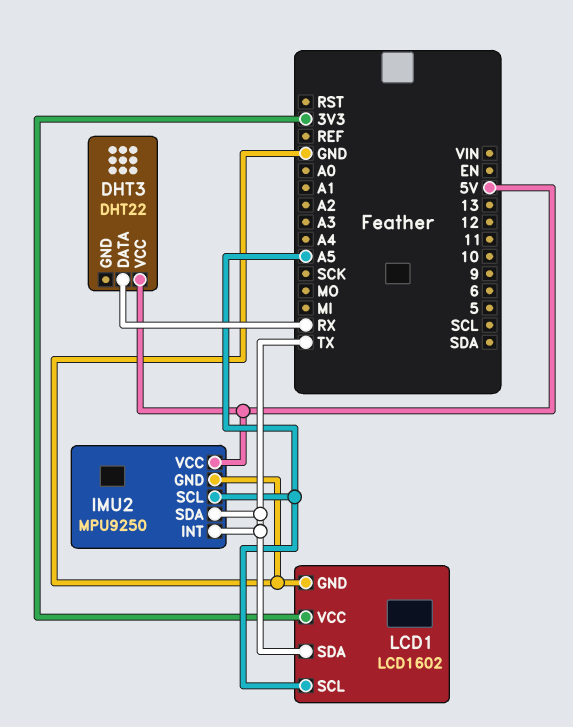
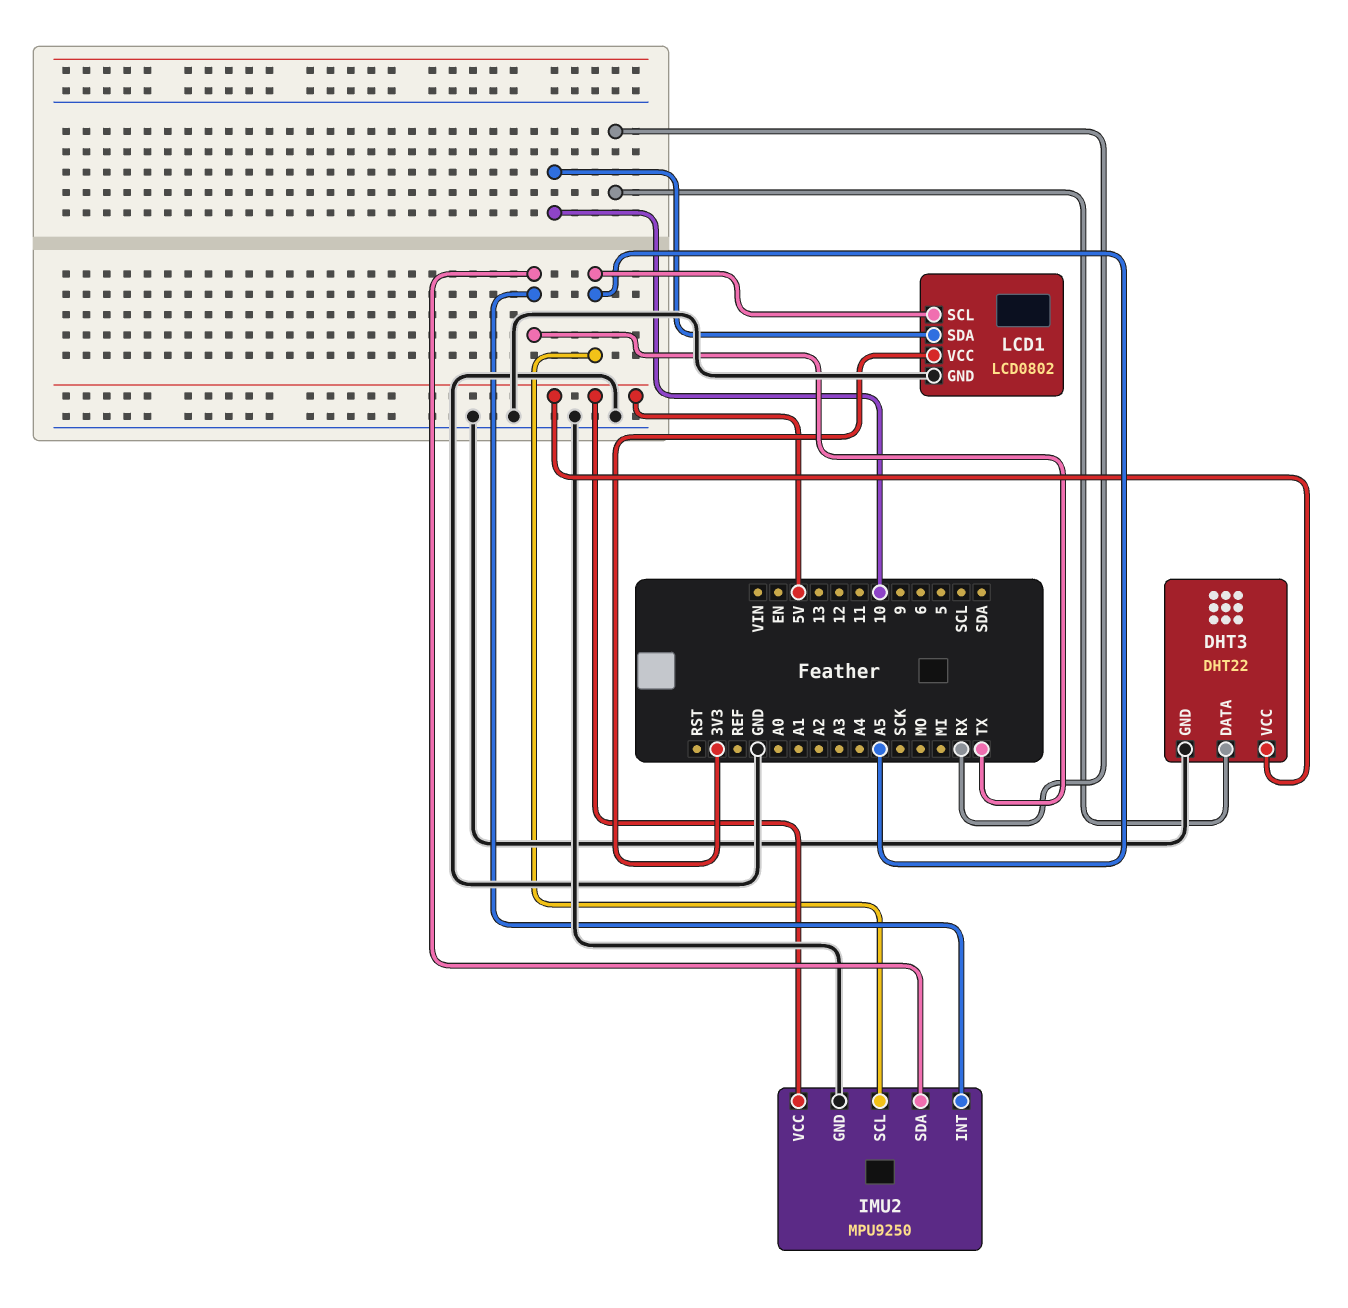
DHT3 pin GND: none -> GND
LCD1: LCD1602 -> LCD0802
LCD1 pin SDA: TX -> 10

